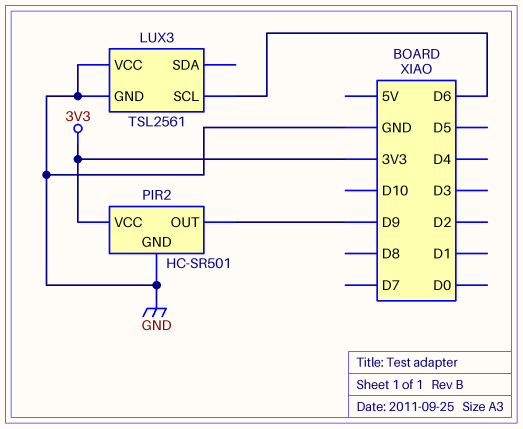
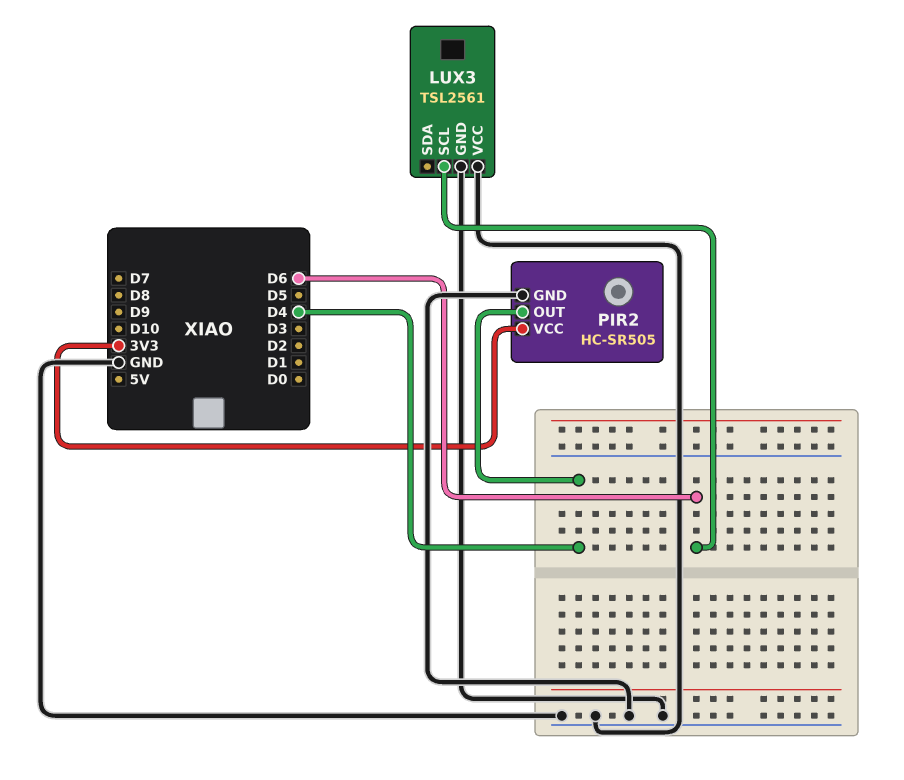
PIR2: HC-SR501 -> HC-SR505
PIR2 pin OUT: D9 -> D4

